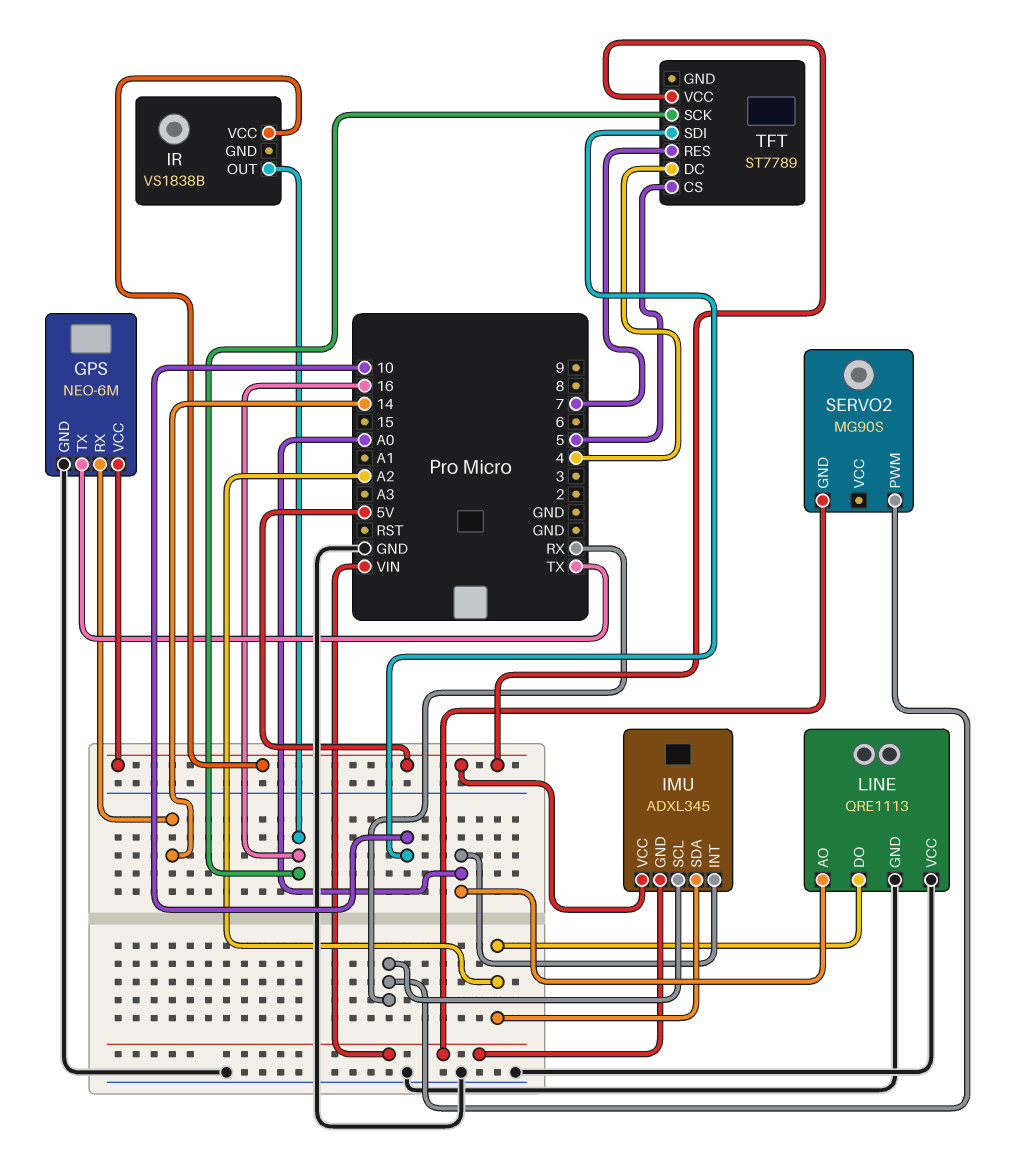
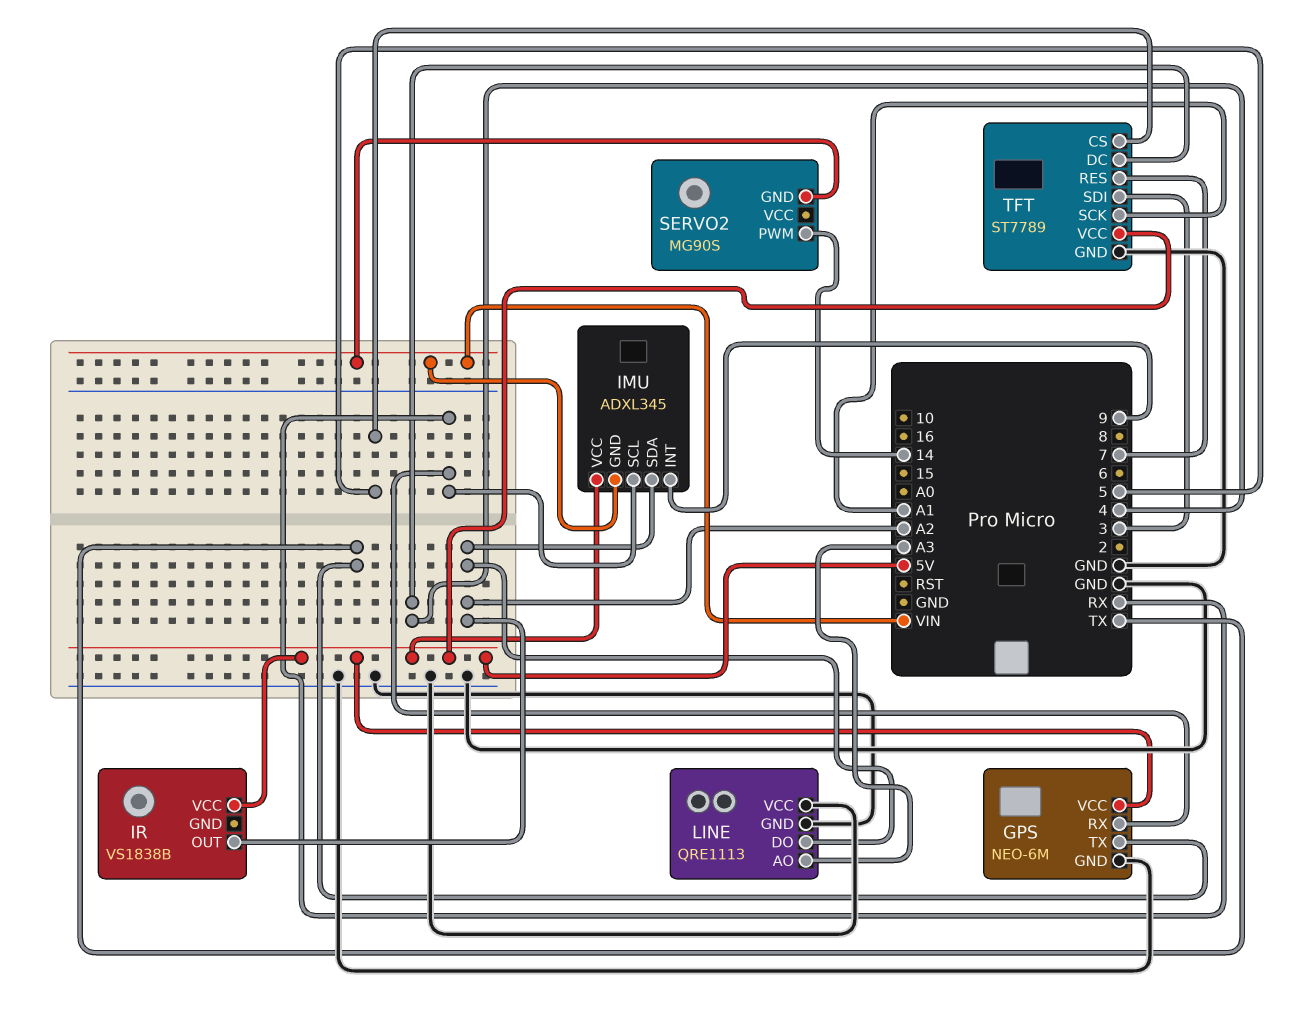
GPS pin RX: 14 -> RX
IMU pin INT: A0 -> 9
IR pin OUT: 16 -> A2
LINE pin AO: A0 -> A3
SERVO2 pin PWM: RX -> 14
TFT pin GND: none -> GND
TFT pin SCK: 16 -> A1
TFT pin SDI: 10 -> 3

